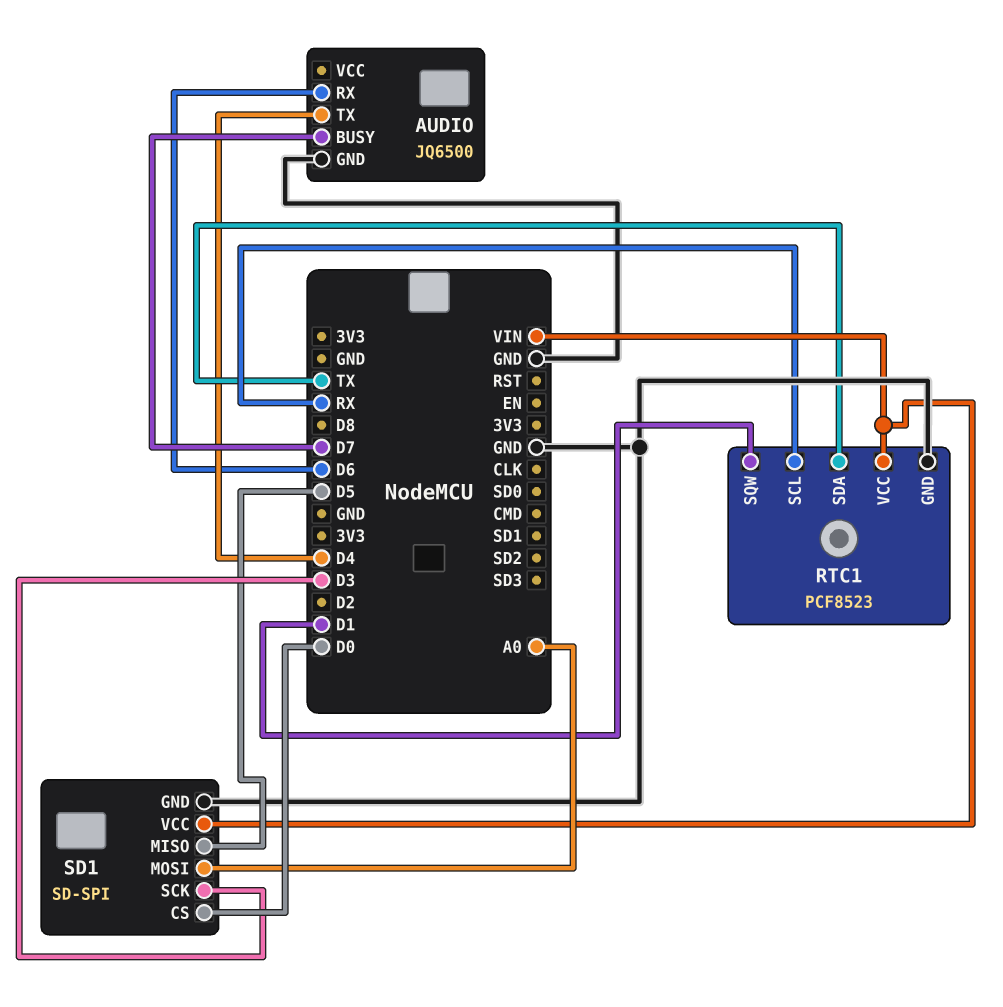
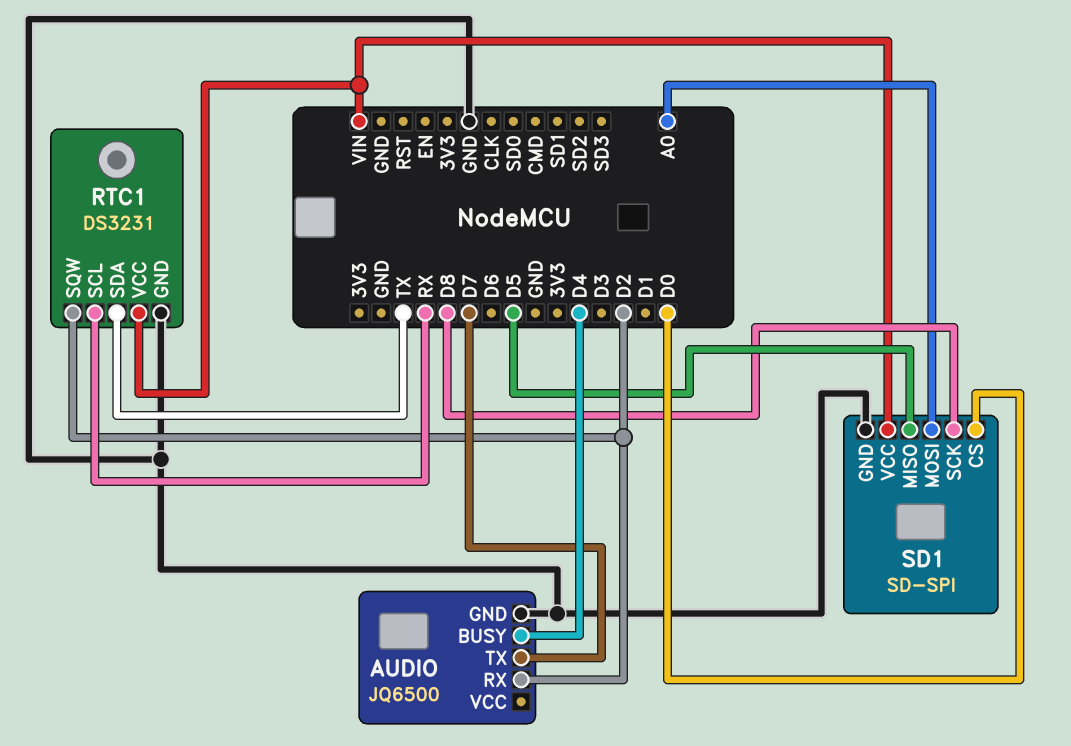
AUDIO pin BUSY: D7 -> D4
AUDIO pin RX: D6 -> D2
AUDIO pin TX: D4 -> D7
RTC1: PCF8523 -> DS3231
RTC1 pin SQW: D1 -> D2
SD1 pin SCK: D3 -> D8

